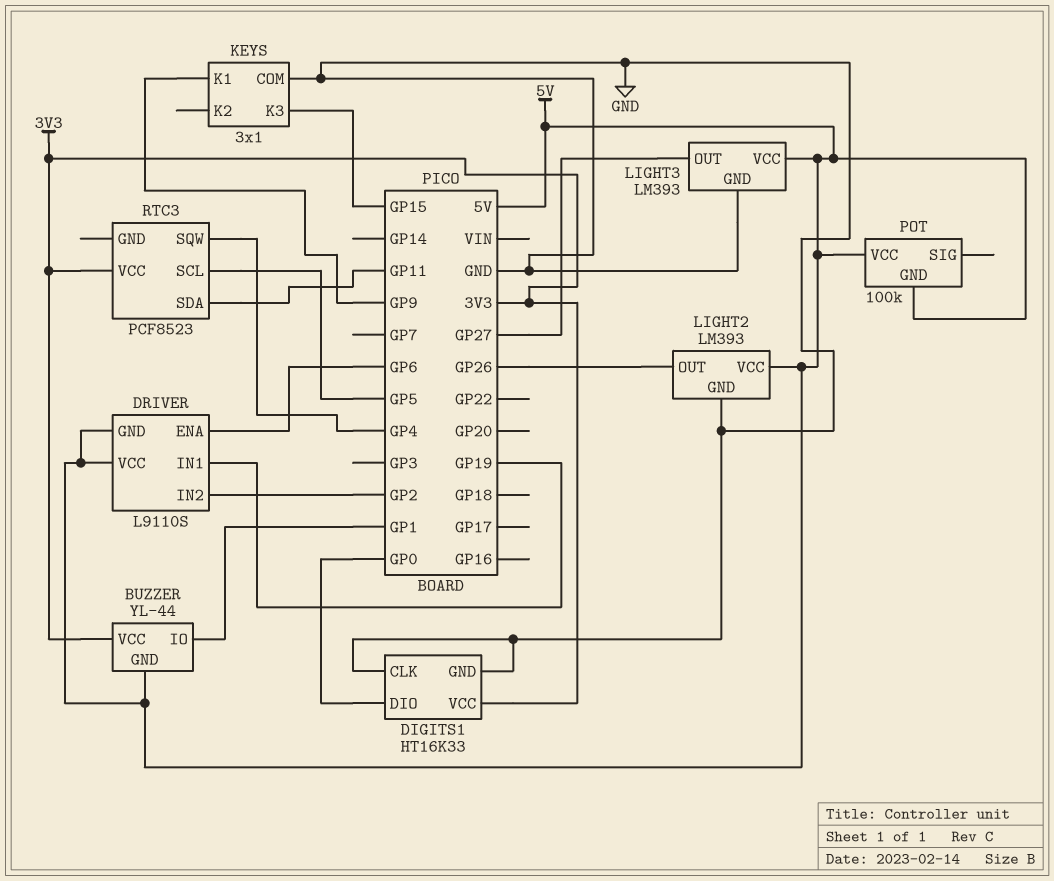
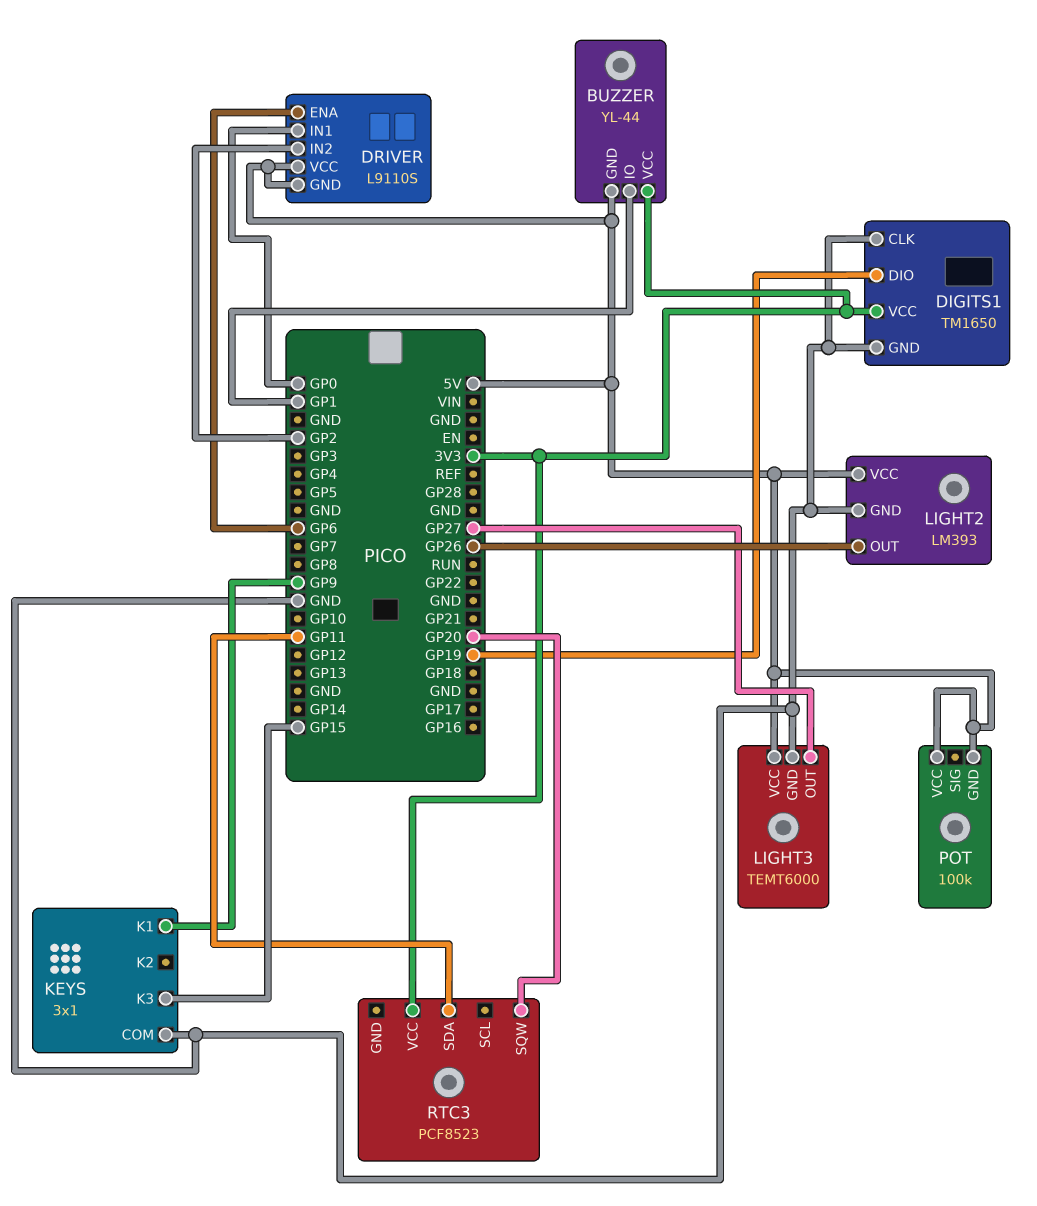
DIGITS1: HT16K33 -> TM1650
DIGITS1 pin DIO: GP0 -> GP19
DRIVER pin IN1: GP19 -> GP0
LIGHT3: LM393 -> TEMT6000
RTC3 pin SCL: GP5 -> none
RTC3 pin SQW: GP4 -> GP20

